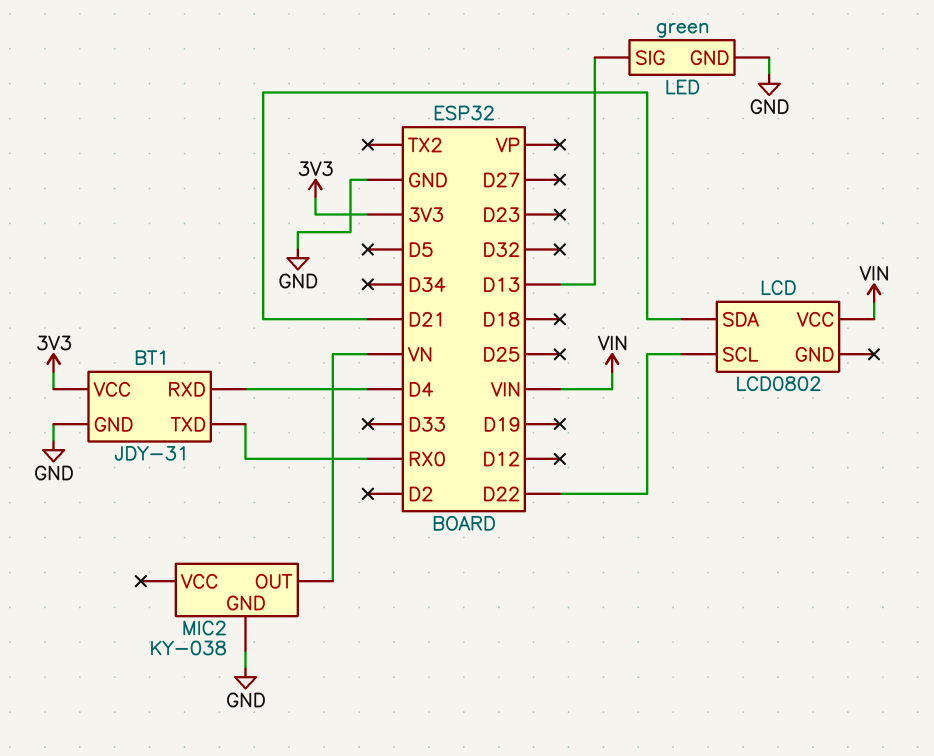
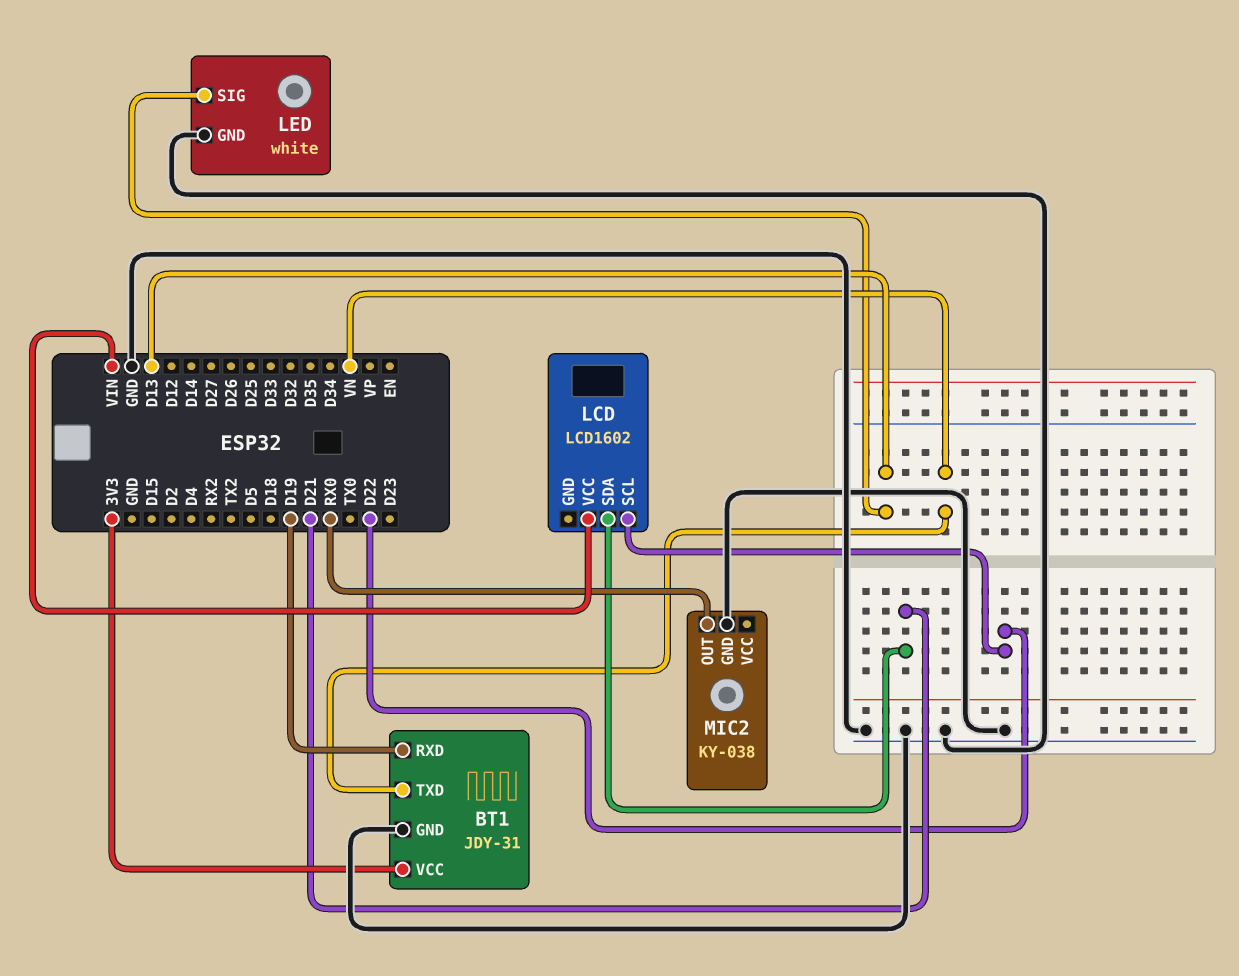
BT1 pin RXD: D4 -> D19
BT1 pin TXD: RX0 -> VN
LCD: LCD0802 -> LCD1602
LED: green -> white
MIC2 pin OUT: VN -> RX0

